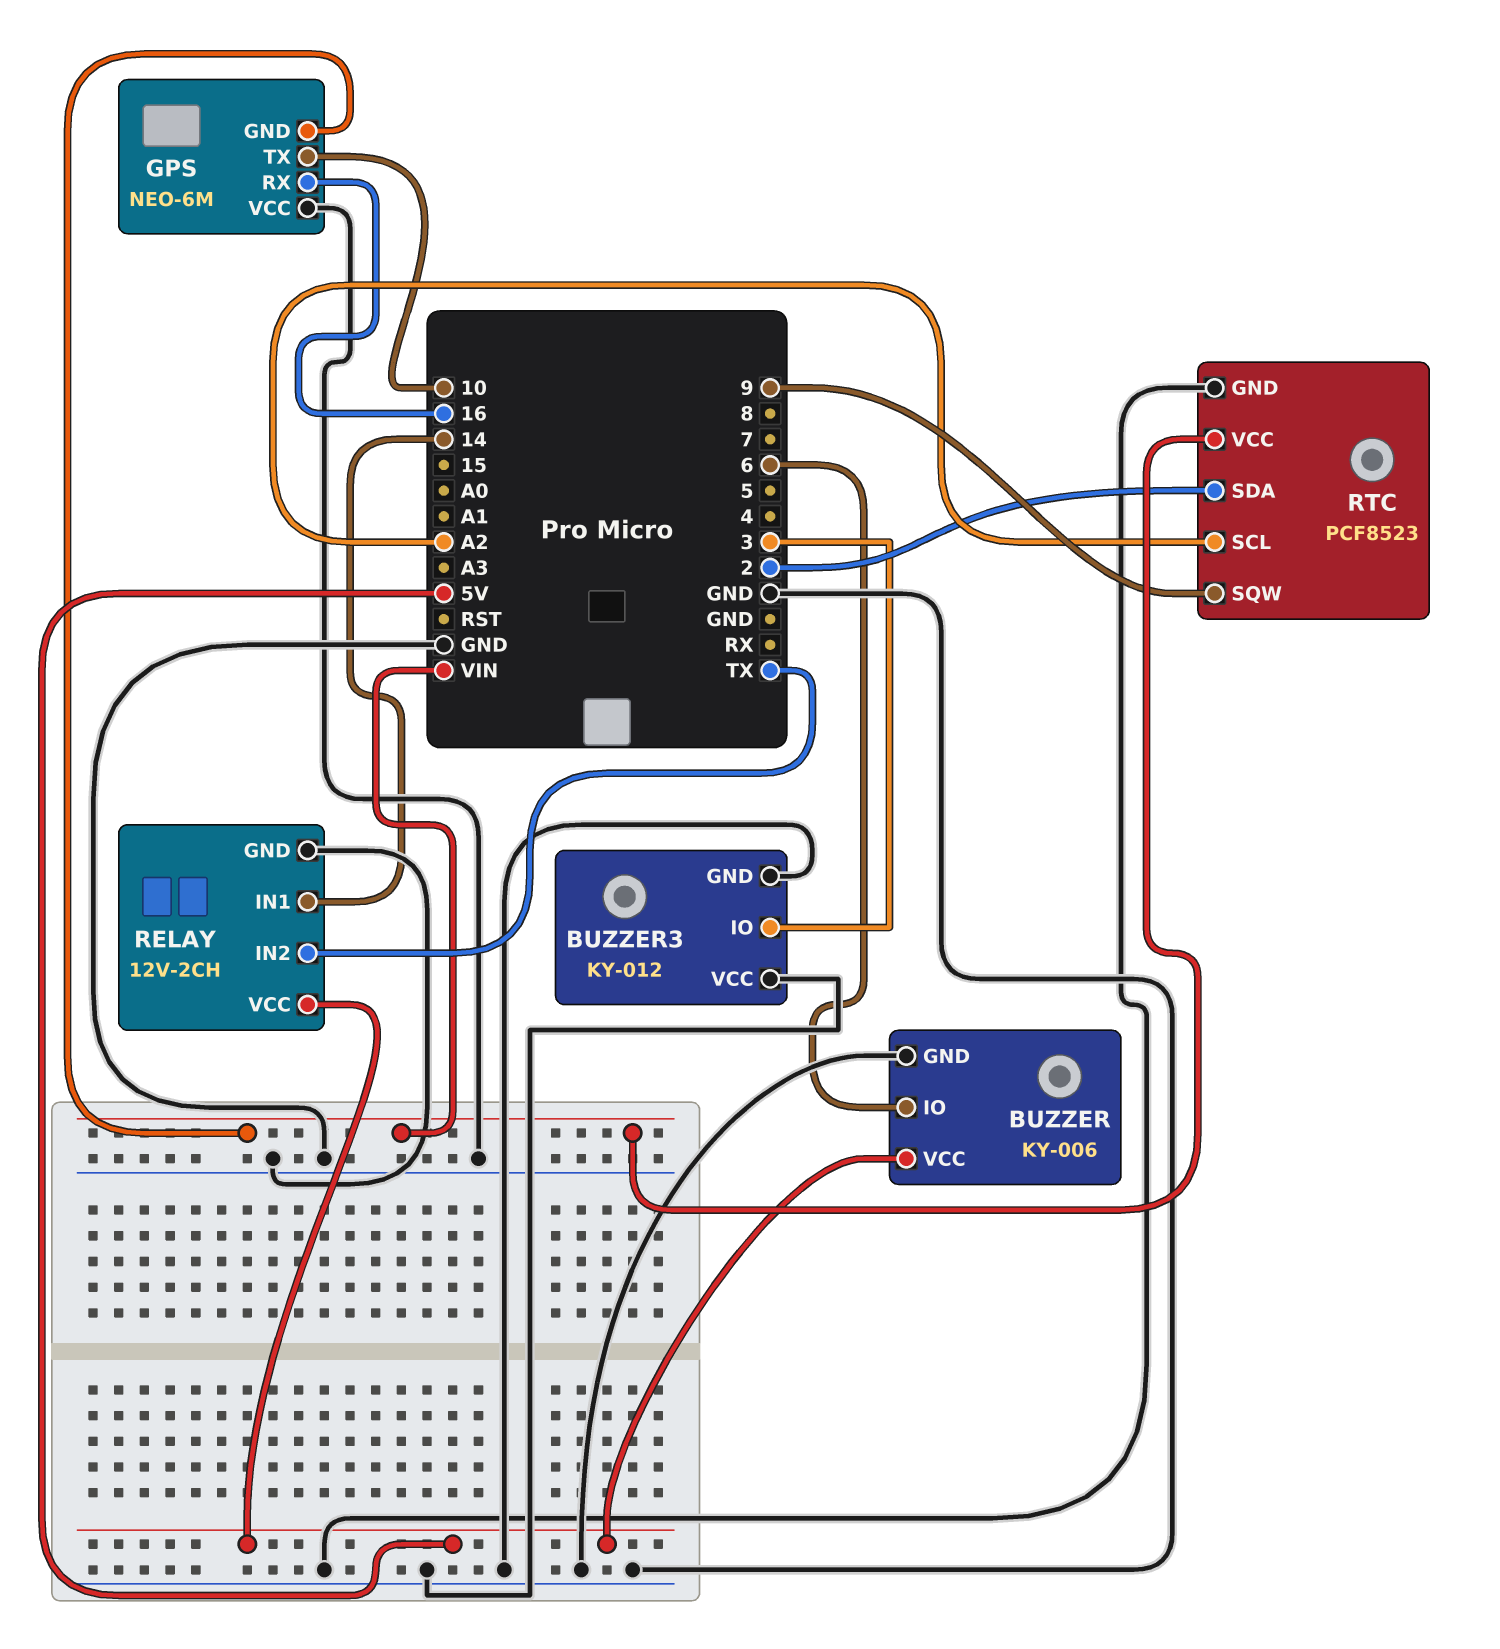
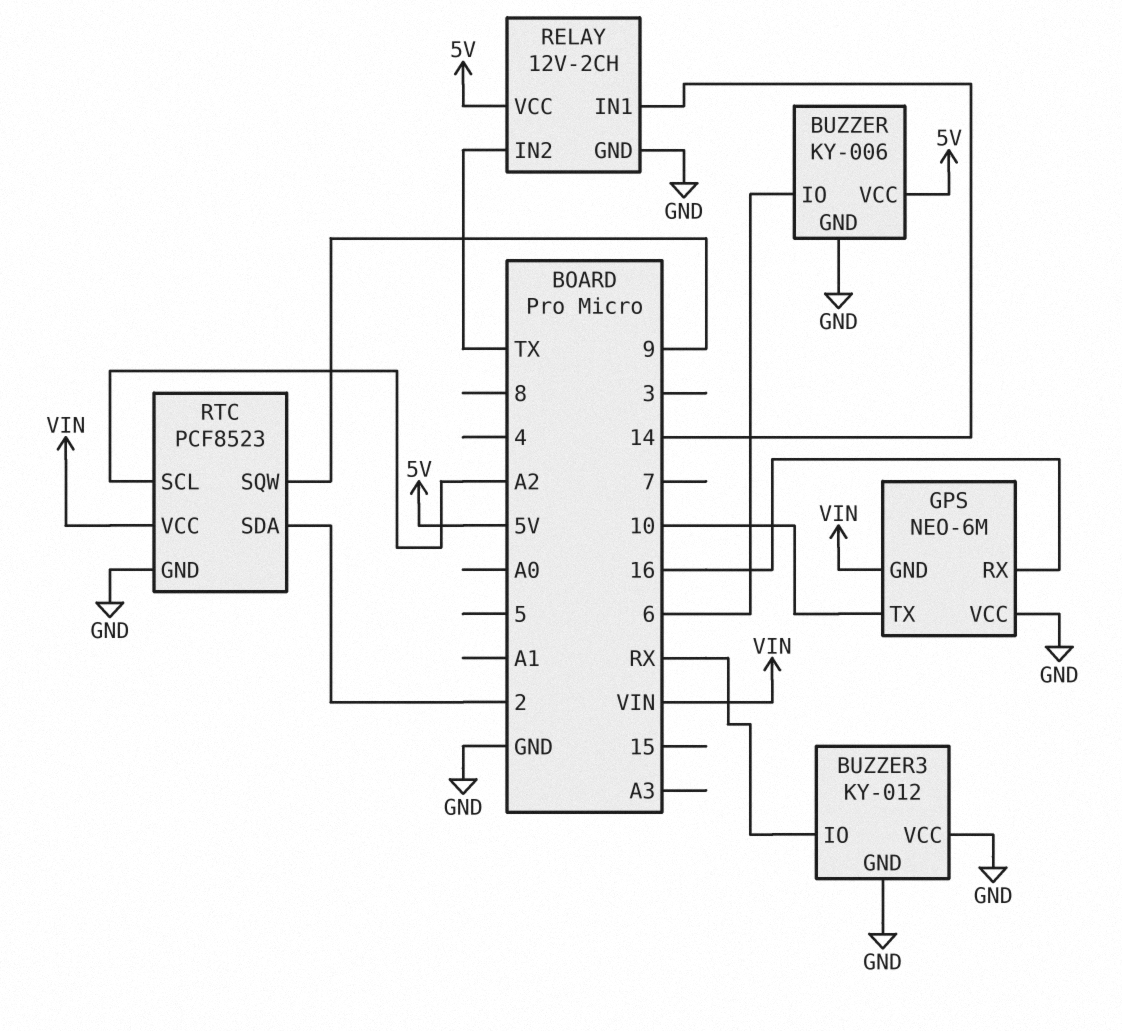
BUZZER3 pin IO: 3 -> RX

